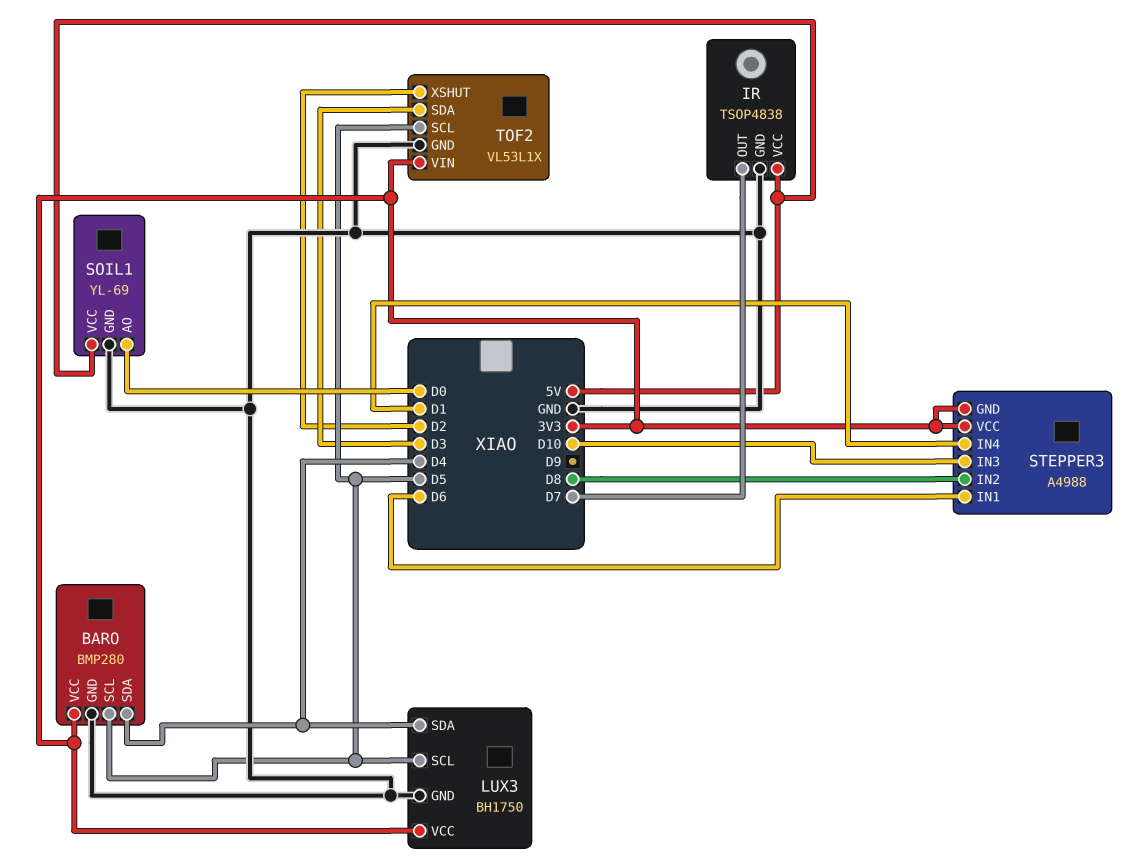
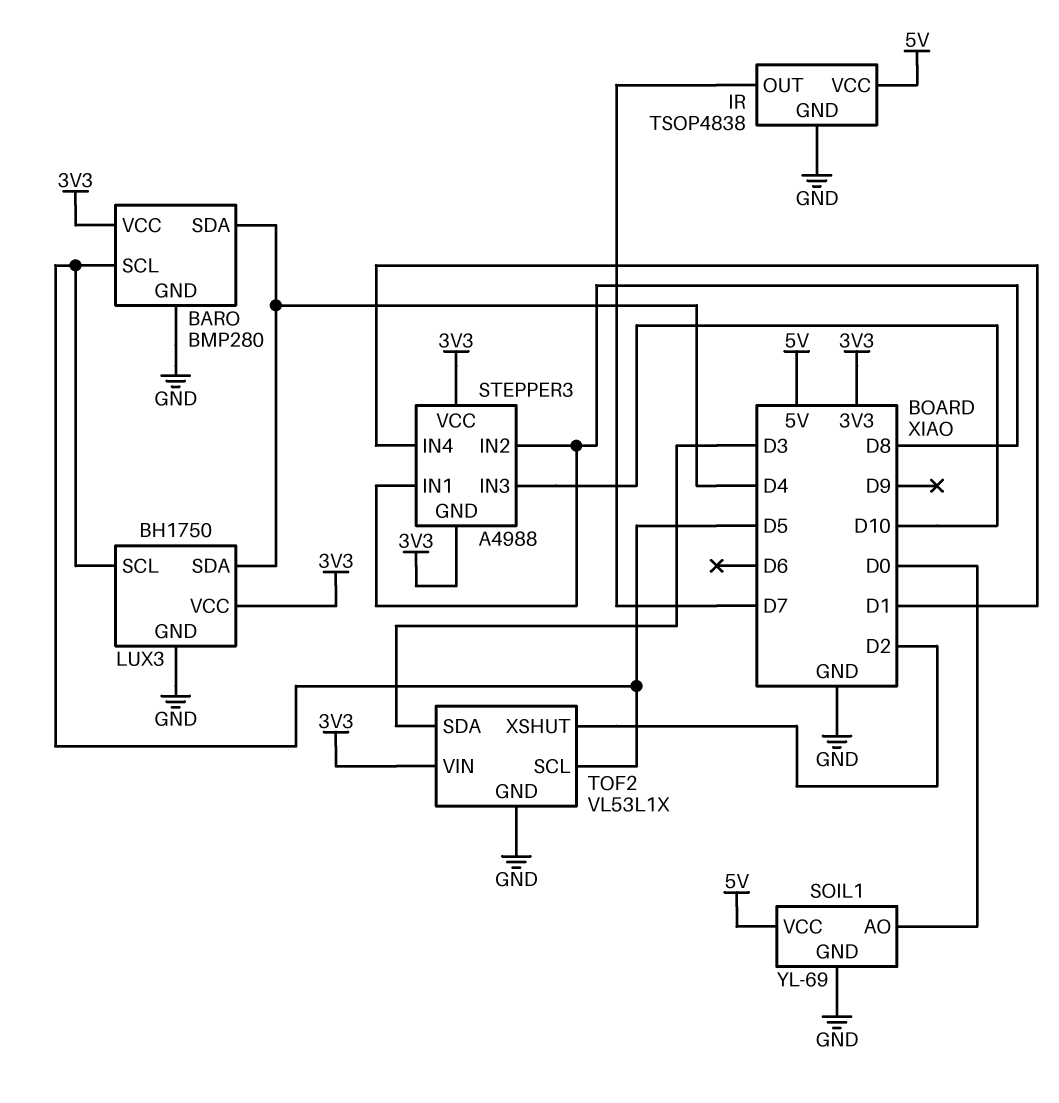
STEPPER3 pin IN1: D6 -> D8

